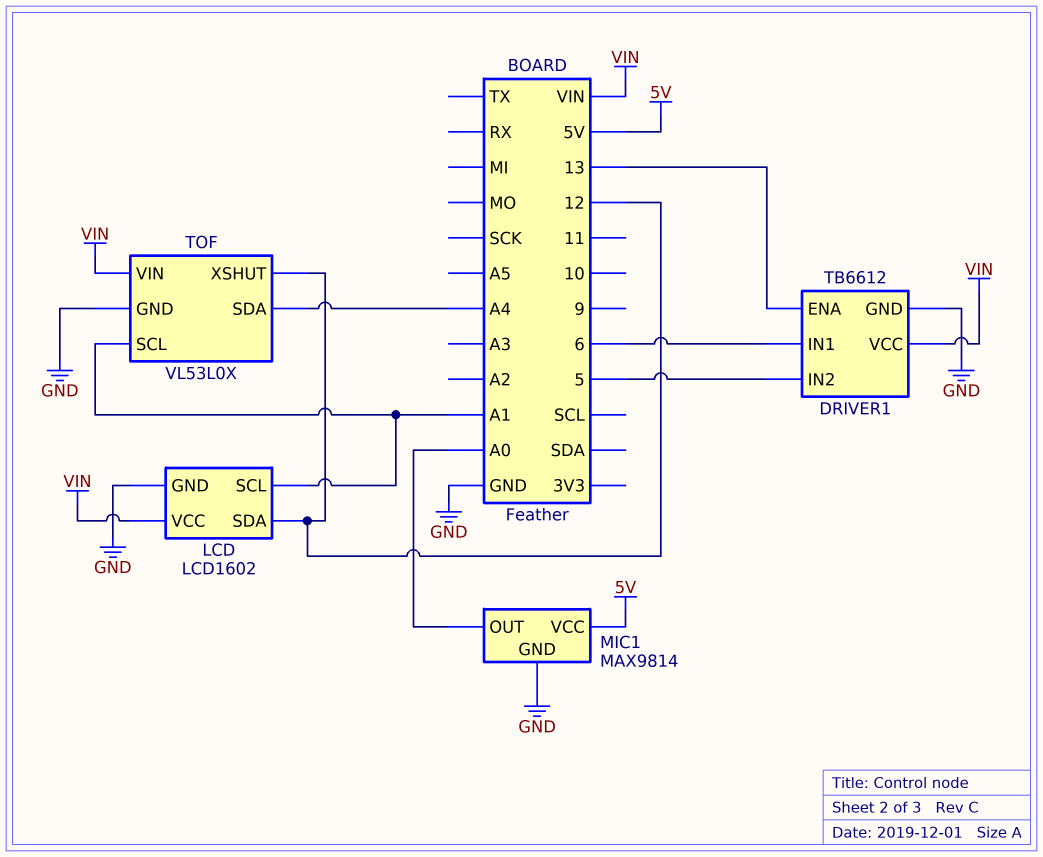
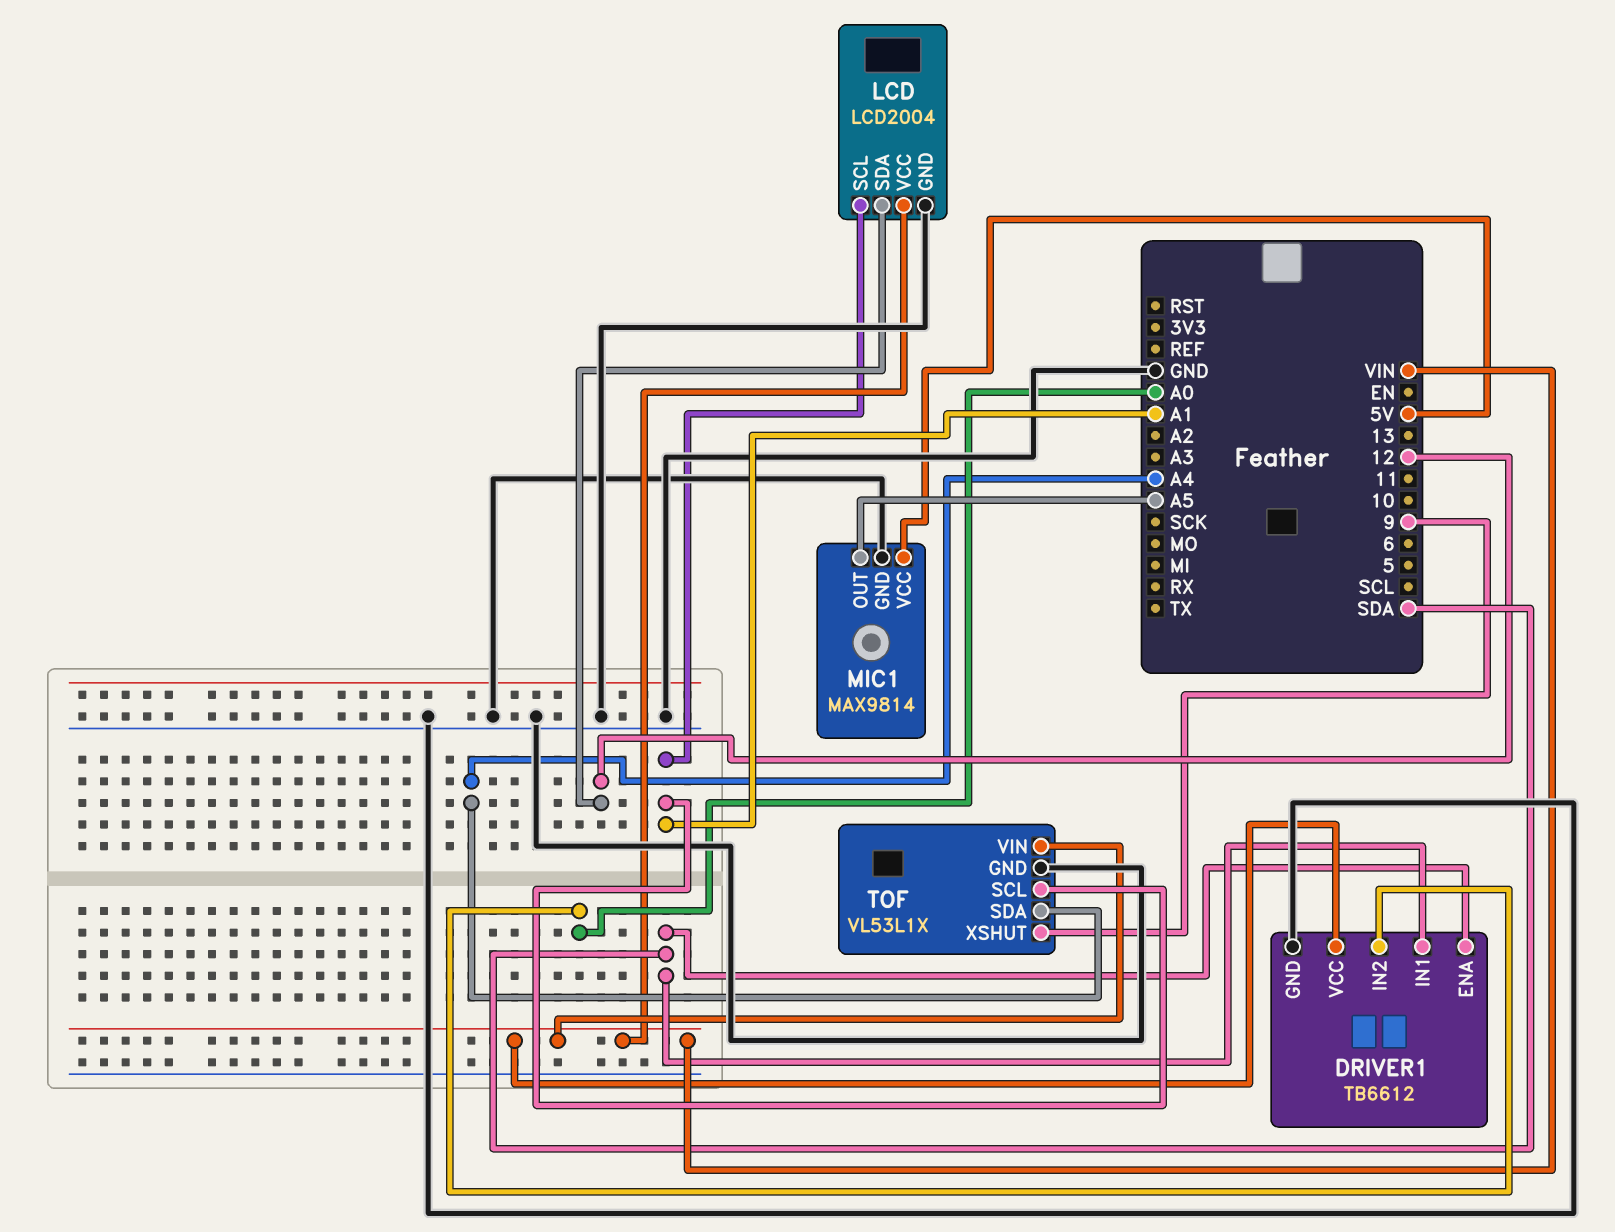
DRIVER1 pin ENA: 13 -> SDA
DRIVER1 pin IN1: 6 -> SDA
DRIVER1 pin IN2: 5 -> A0
LCD: LCD1602 -> LCD2004
MIC1 pin OUT: A0 -> A5
TOF: VL53L0X -> VL53L1X
TOF pin XSHUT: 12 -> 9

